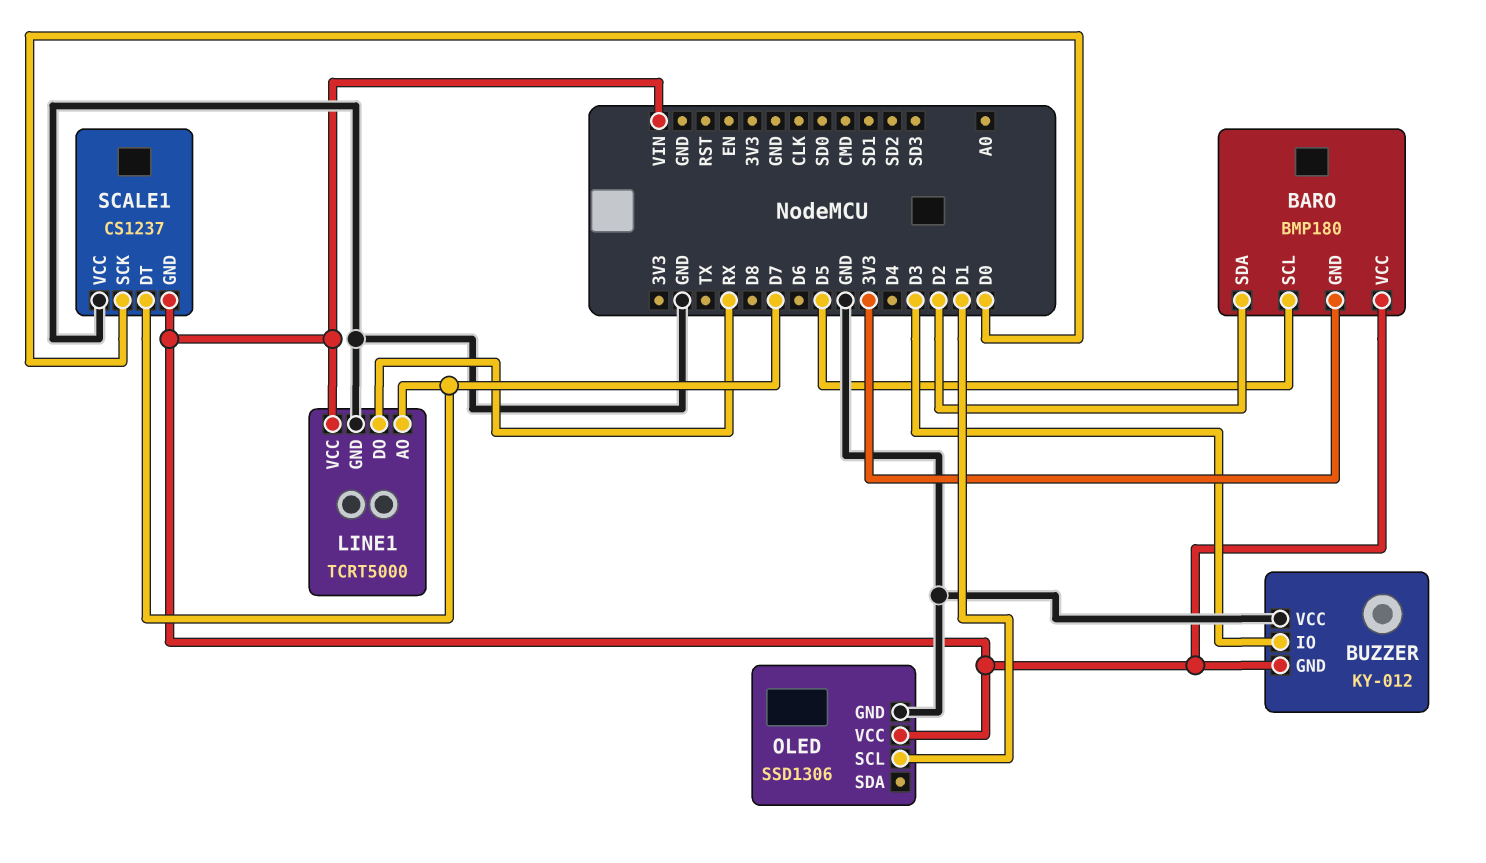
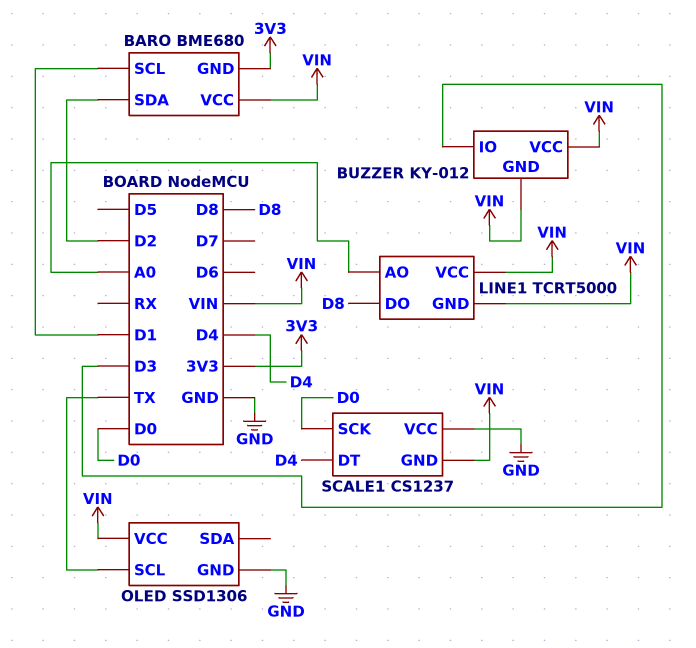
BARO: BMP180 -> BME680
BARO pin SCL: D5 -> D1
BUZZER pin VCC: GND -> VIN
LINE1 pin AO: D7 -> A0
LINE1 pin DO: RX -> D8
LINE1 pin GND: GND -> VIN
OLED pin SCL: D1 -> TX
SCALE1 pin DT: D7 -> D4

